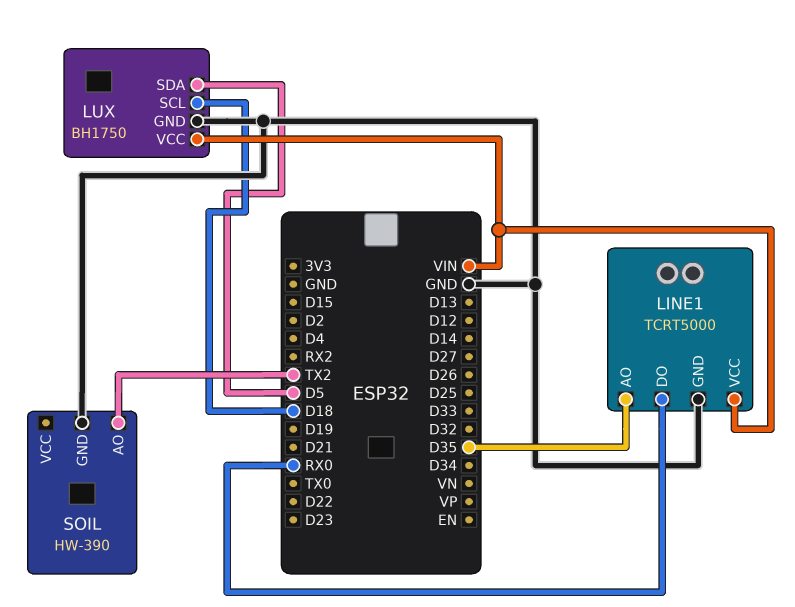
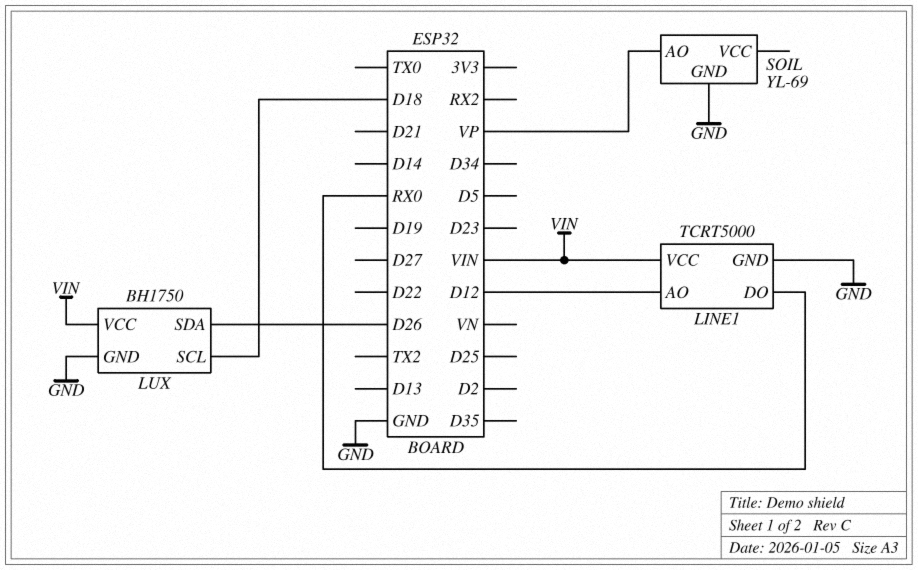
LINE1 pin AO: D35 -> D12
LUX pin SDA: D5 -> D26
SOIL: HW-390 -> YL-69
SOIL pin AO: TX2 -> VP

